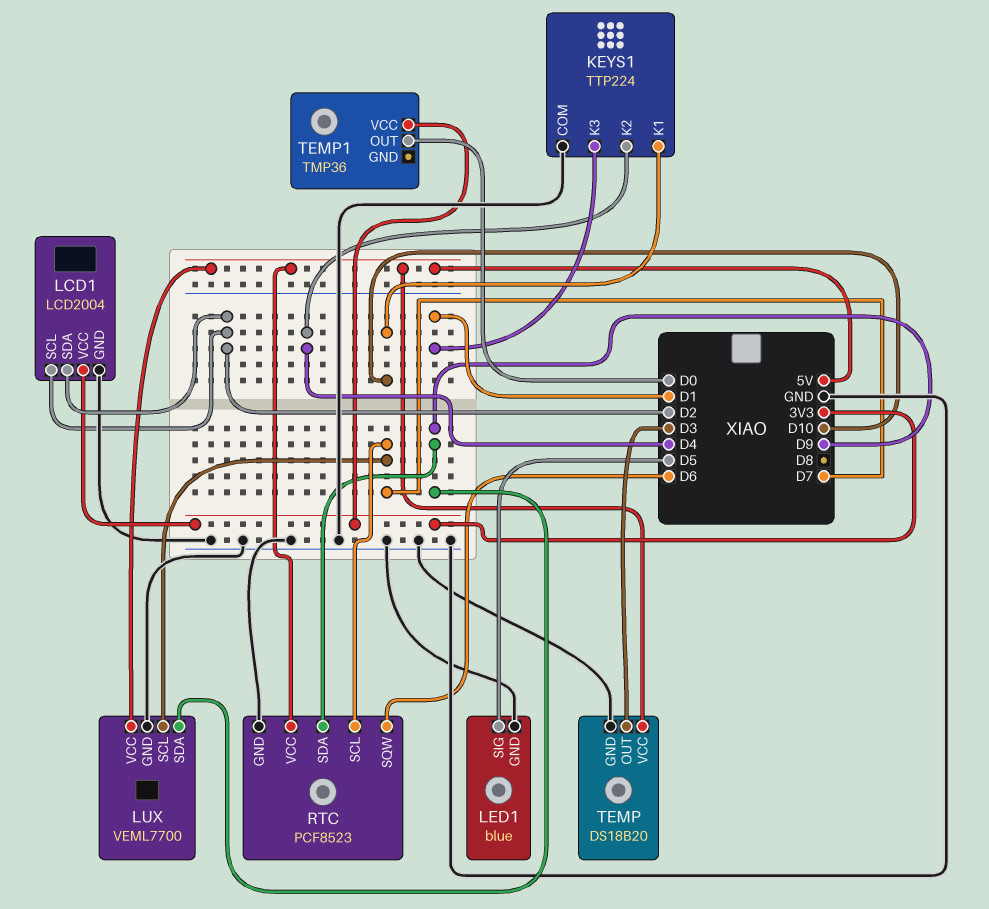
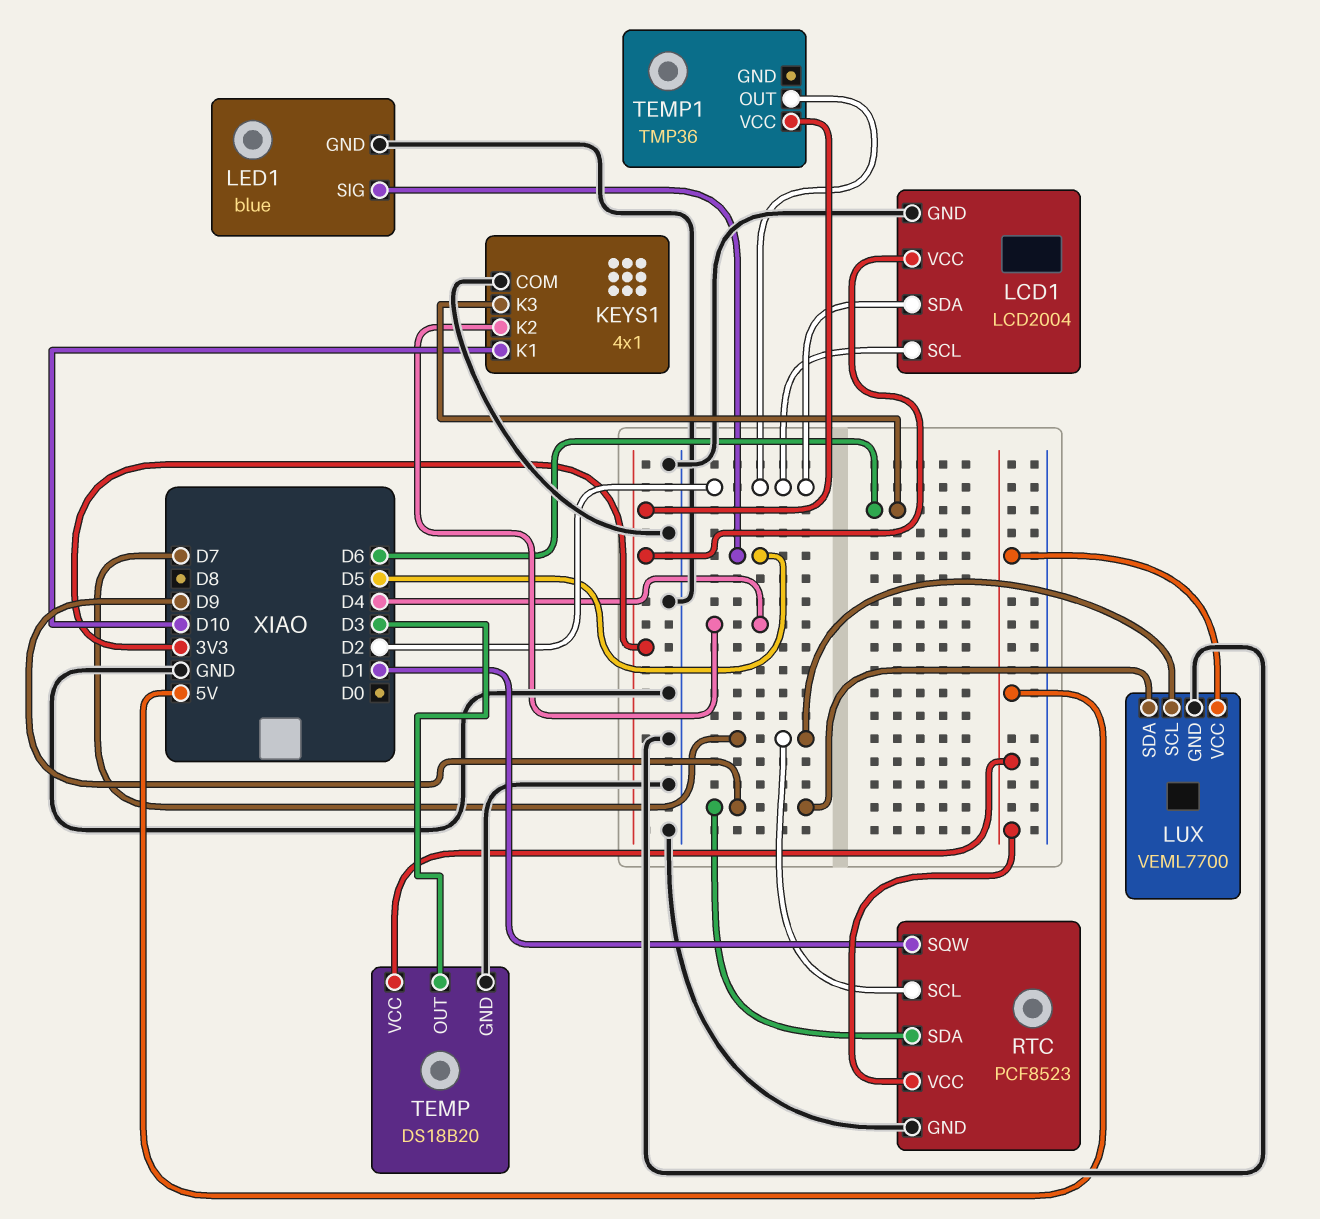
KEYS1: TTP224 -> 4x1
KEYS1 pin K3: D1 -> D6
RTC pin SQW: D6 -> D1
TEMP1 pin OUT: D0 -> D2

